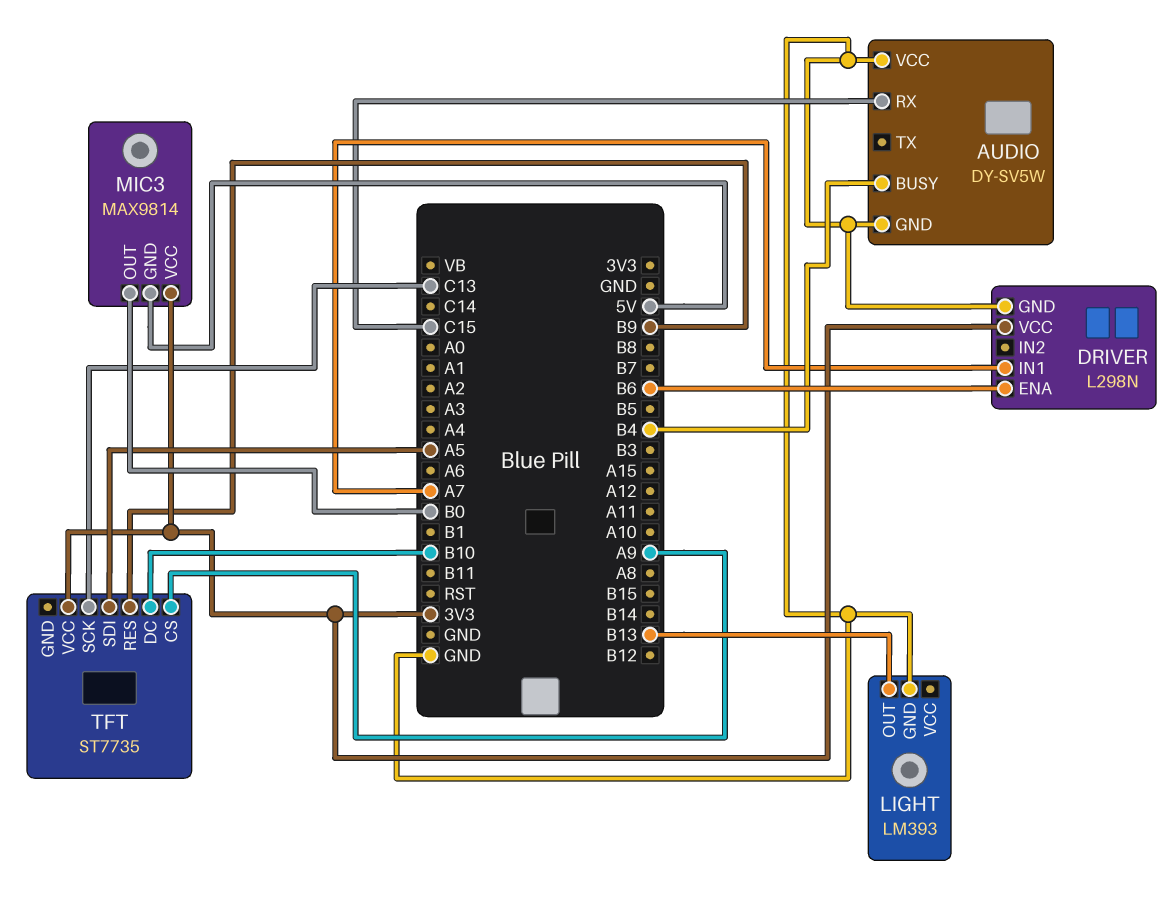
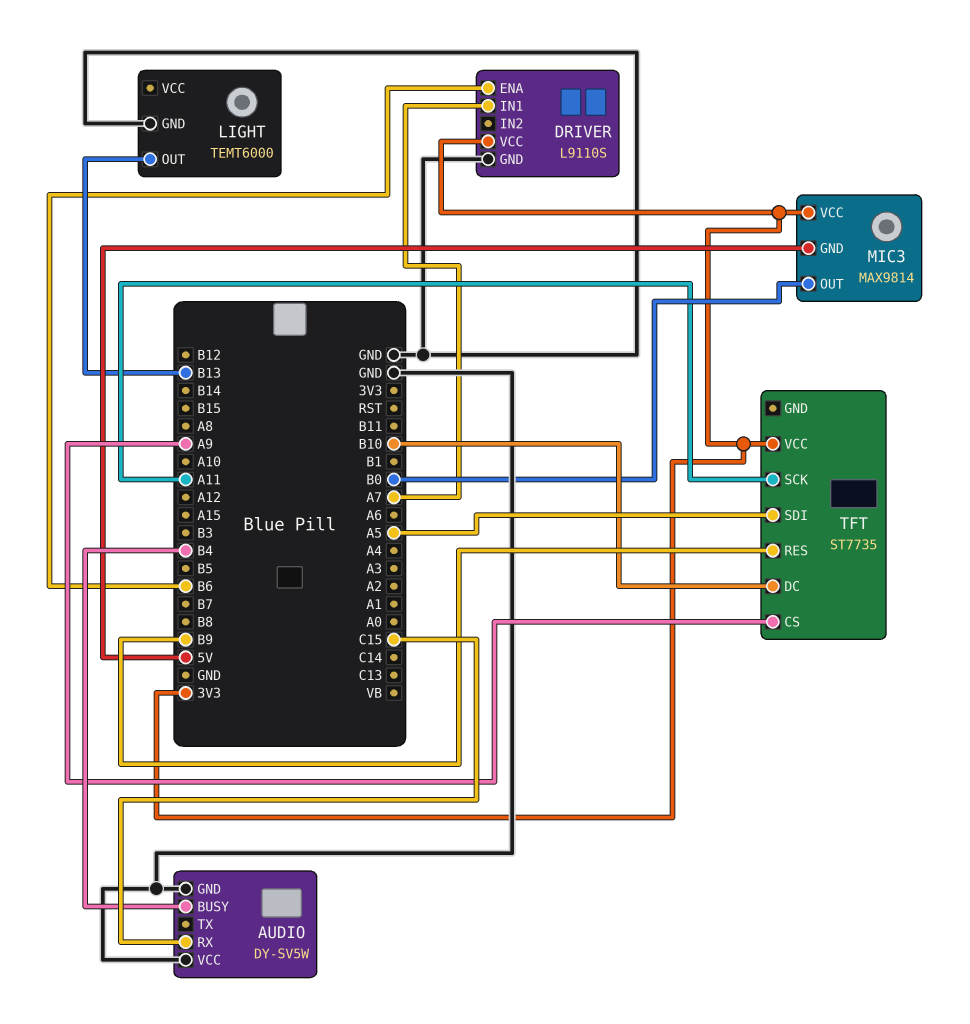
DRIVER: L298N -> L9110S
LIGHT: LM393 -> TEMT6000
TFT pin SCK: C13 -> A11

